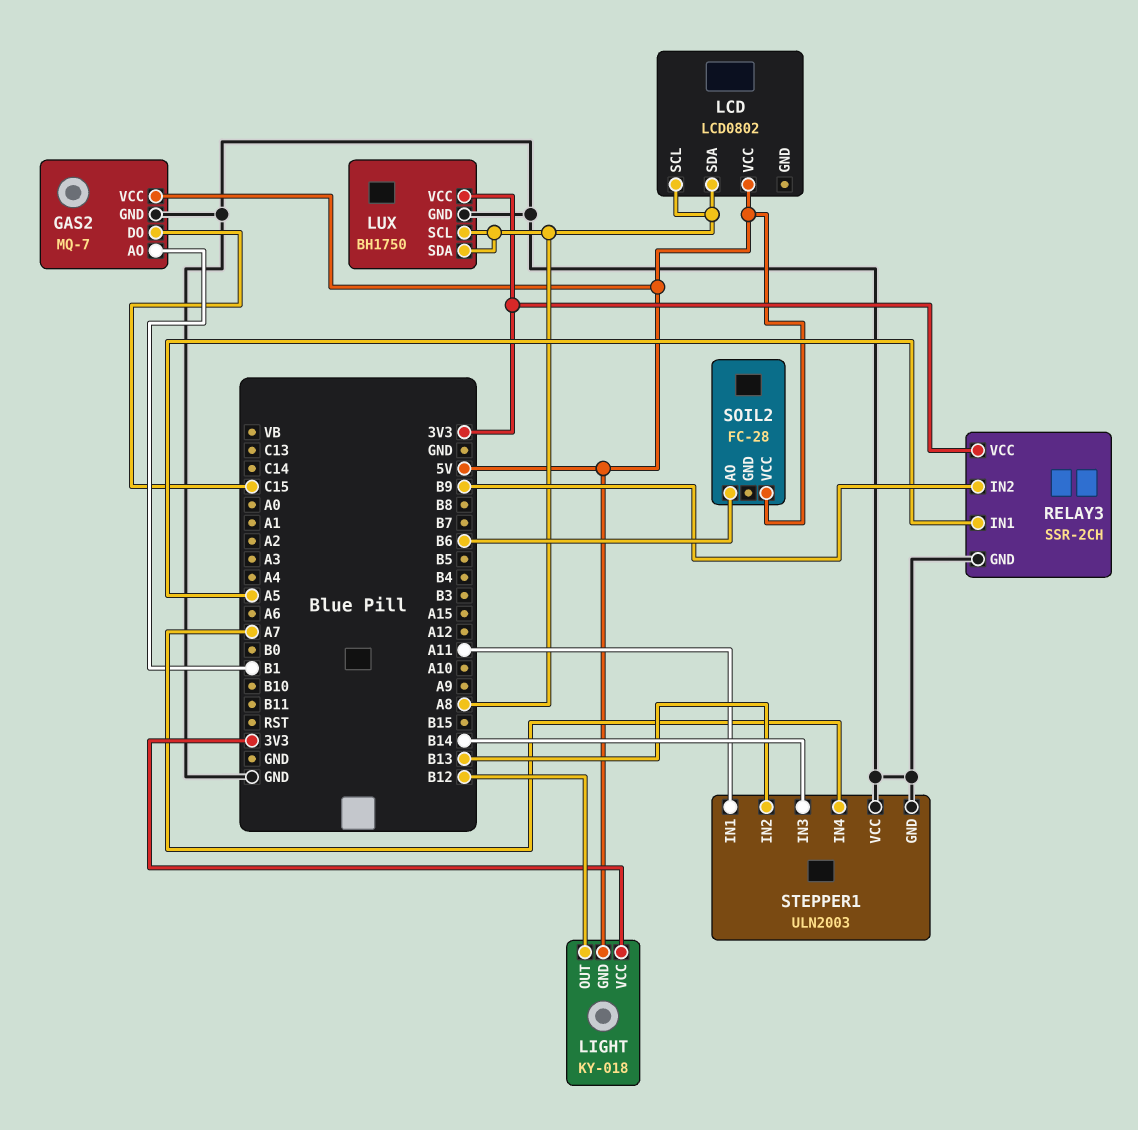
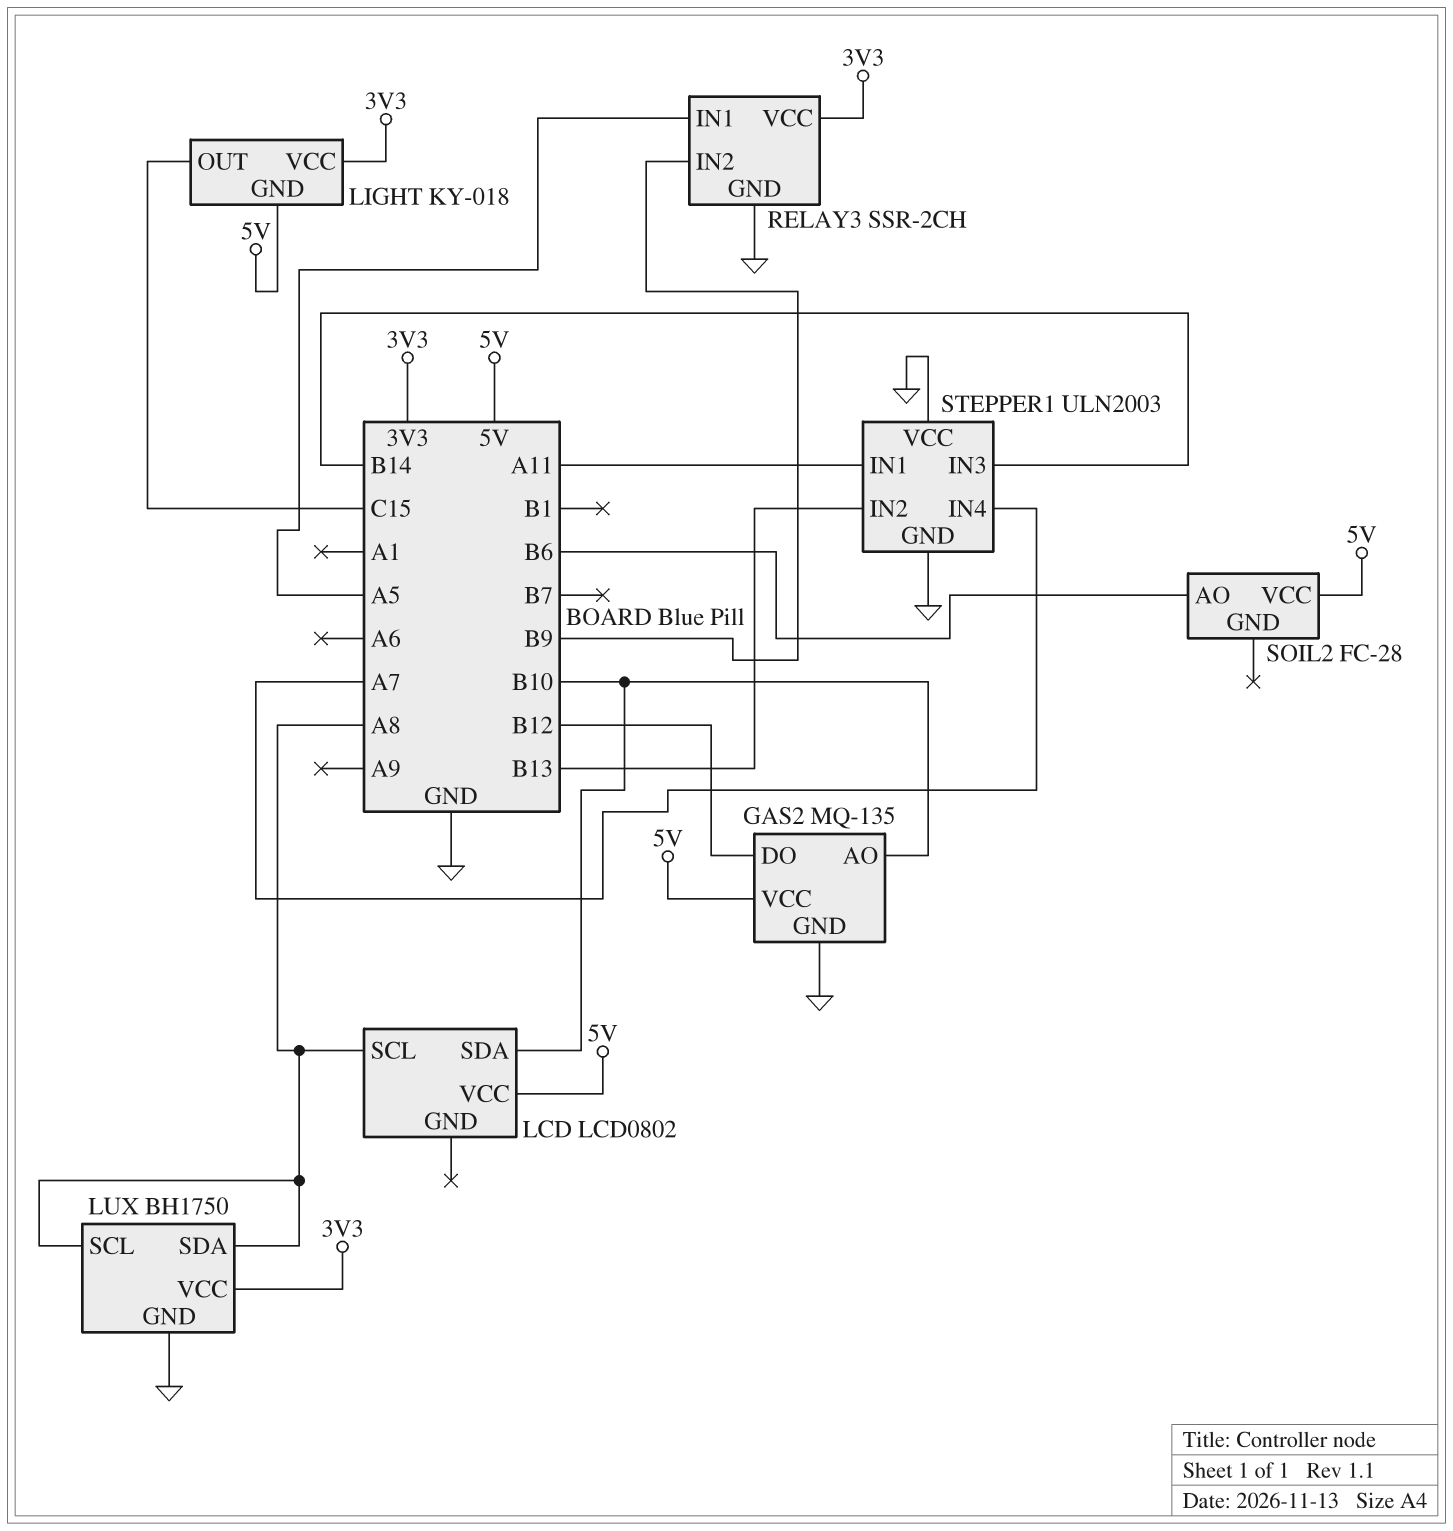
GAS2: MQ-7 -> MQ-135
GAS2 pin AO: B1 -> B10
GAS2 pin DO: C15 -> B12
LCD pin SDA: A8 -> B10
LIGHT pin OUT: B12 -> C15

